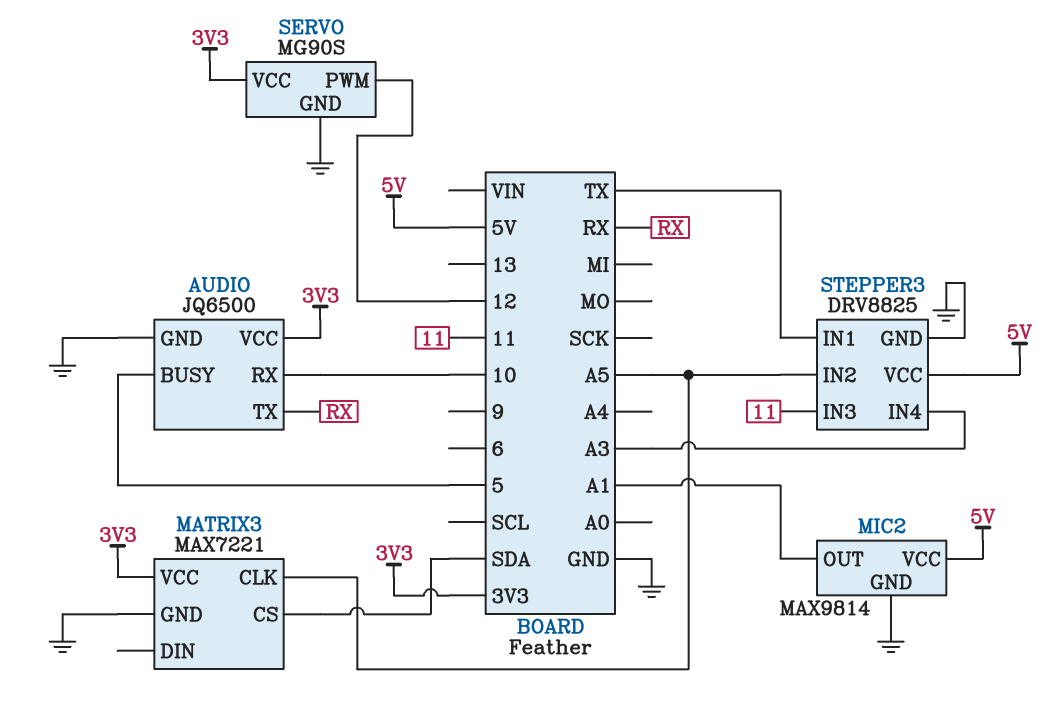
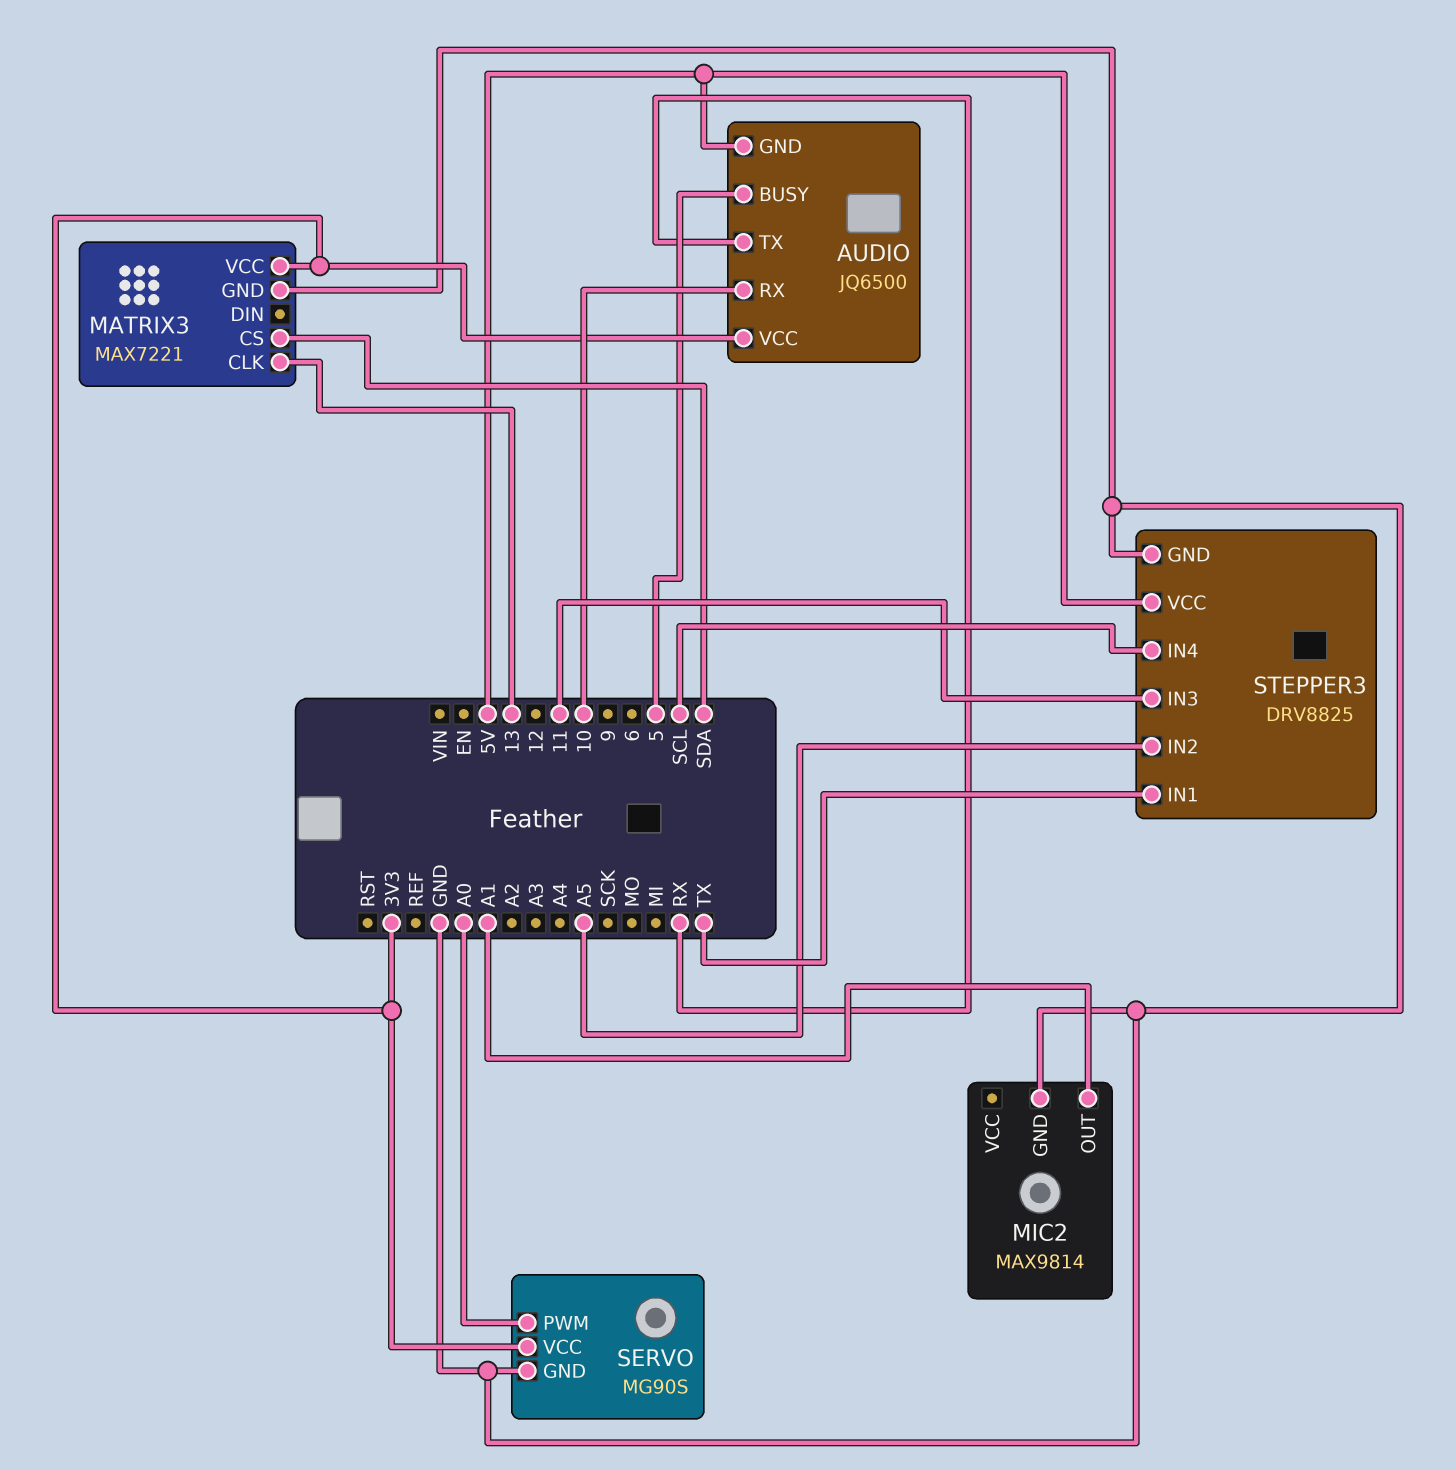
AUDIO pin GND: GND -> 5V
MATRIX3 pin CLK: A5 -> 13
MIC2 pin VCC: 5V -> none
SERVO pin PWM: 12 -> A0
STEPPER3 pin IN4: A3 -> SCL

